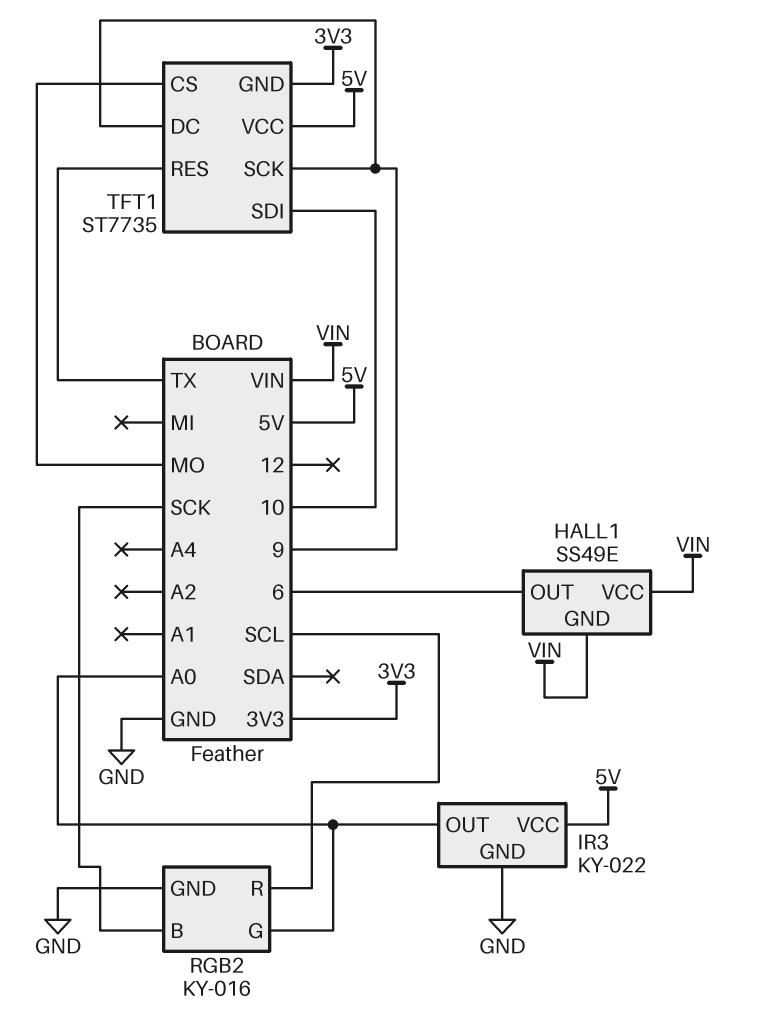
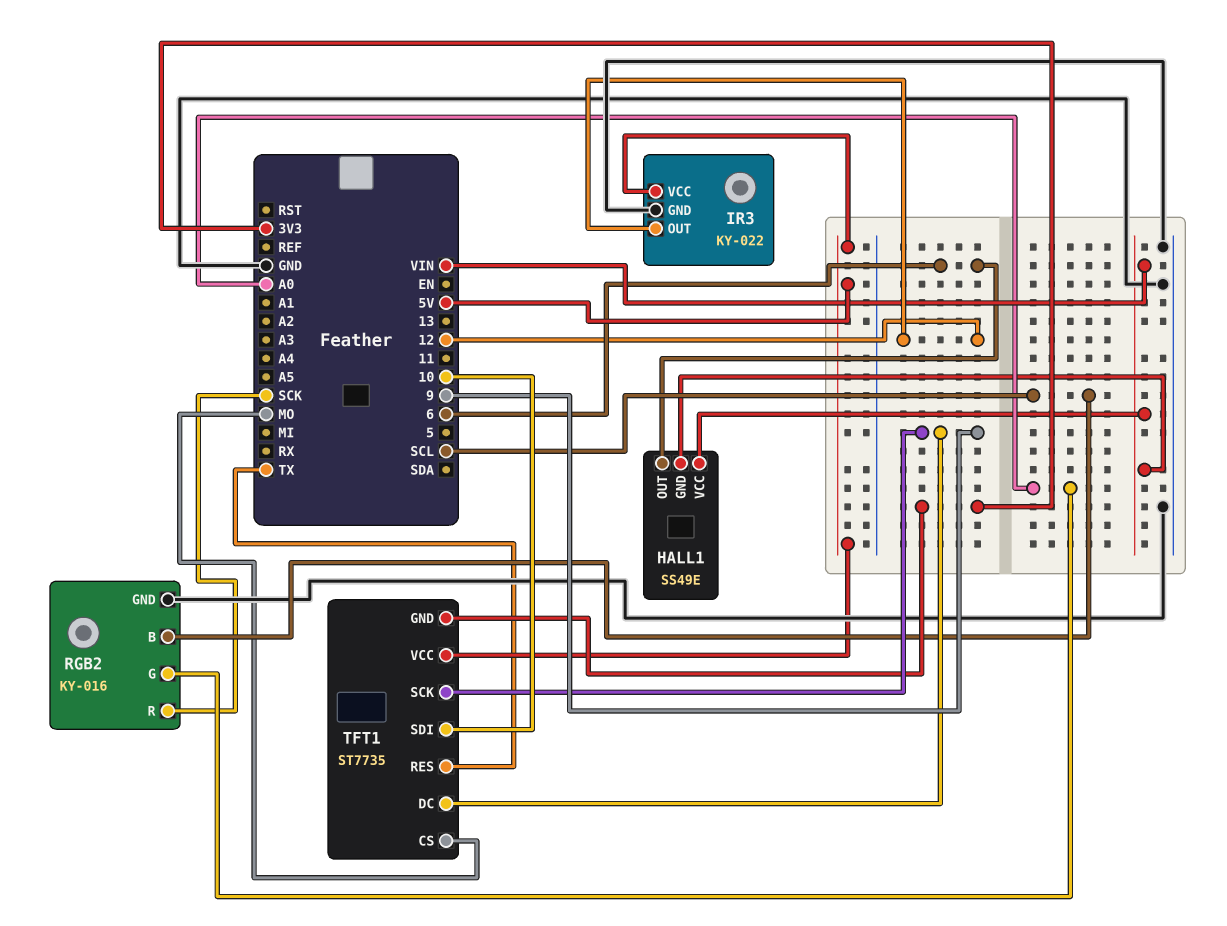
IR3 pin OUT: A0 -> 12
RGB2 pin B: SCK -> SCL
RGB2 pin R: SCL -> SCK

